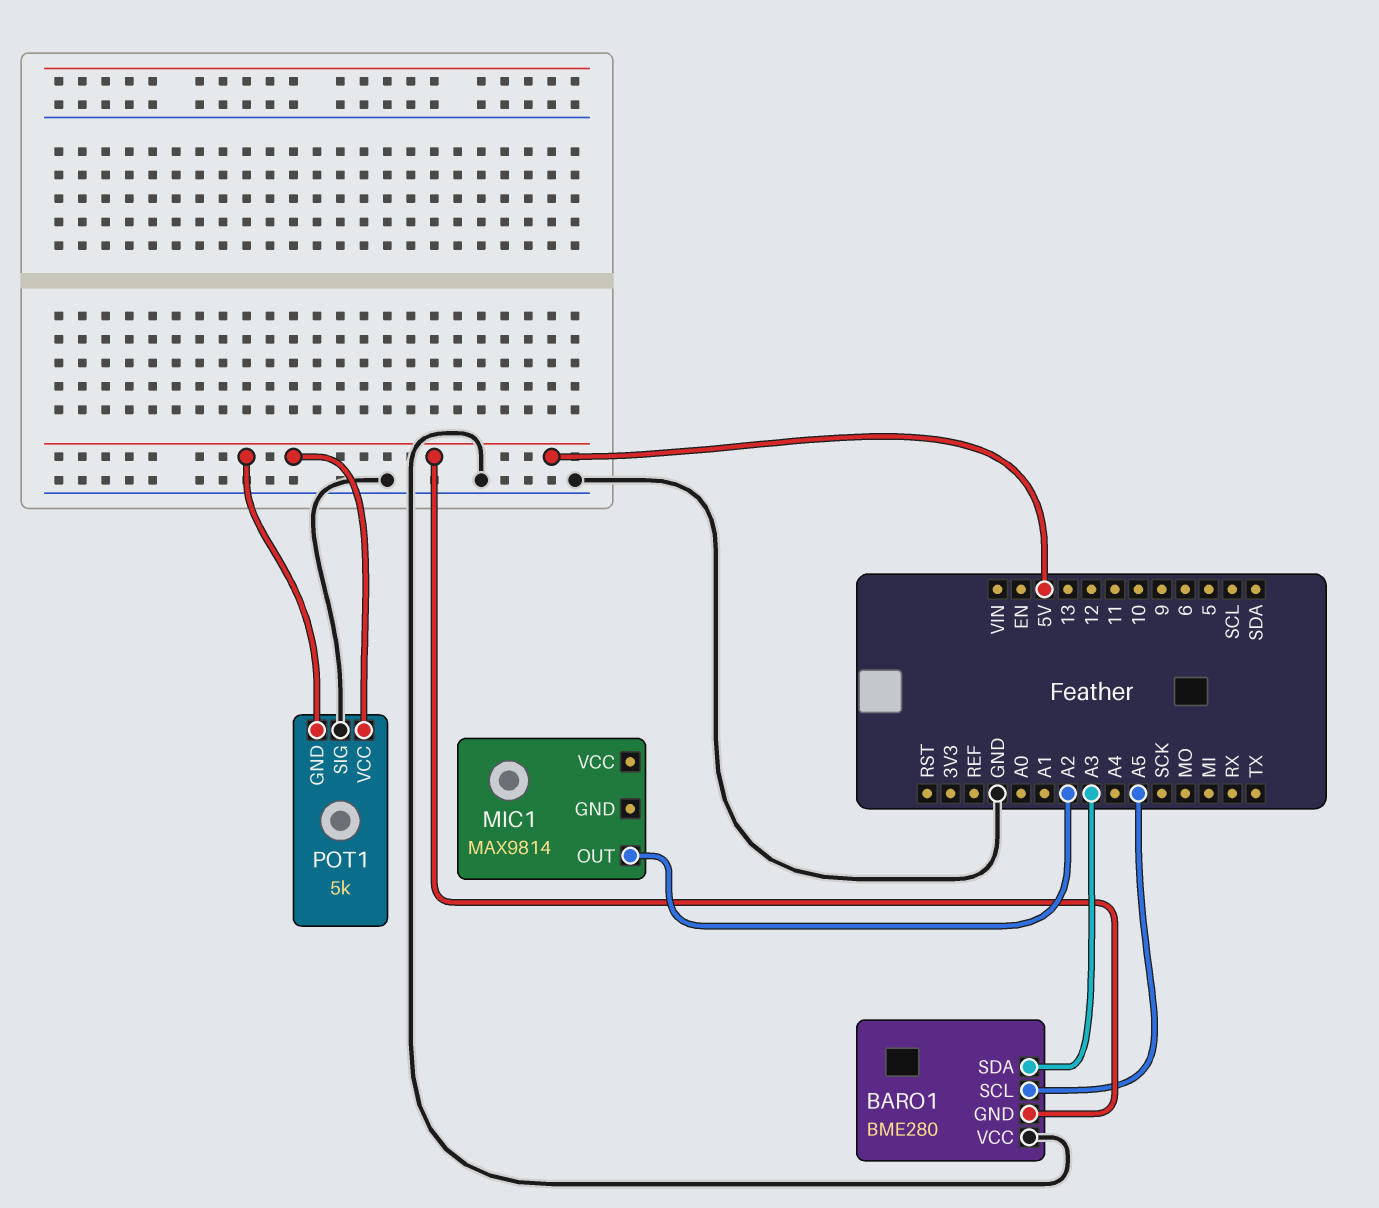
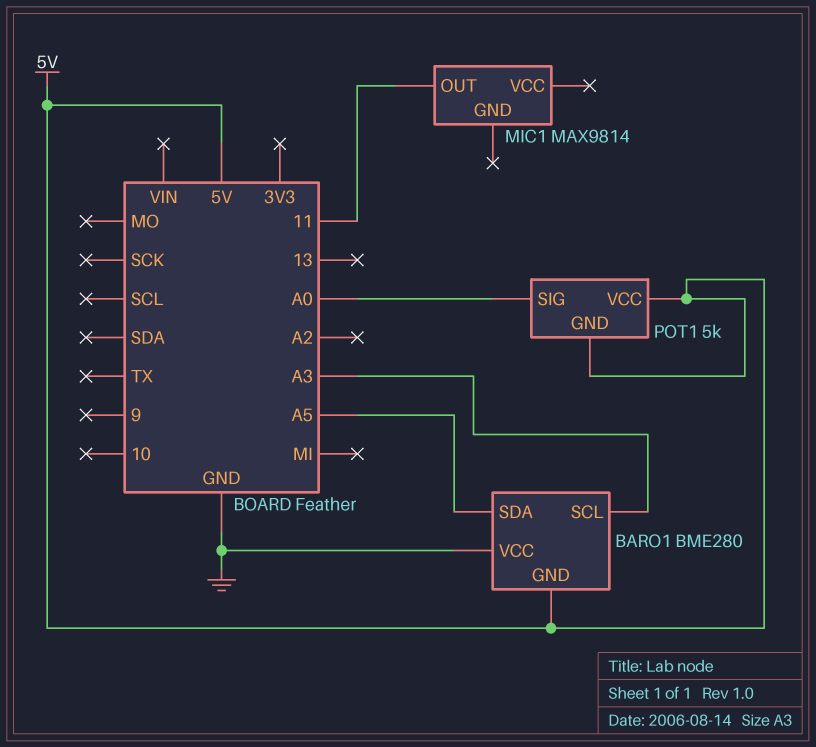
BARO1 pin SCL: A5 -> A3
BARO1 pin SDA: A3 -> A5
MIC1 pin OUT: A2 -> 11
POT1 pin SIG: GND -> A0

